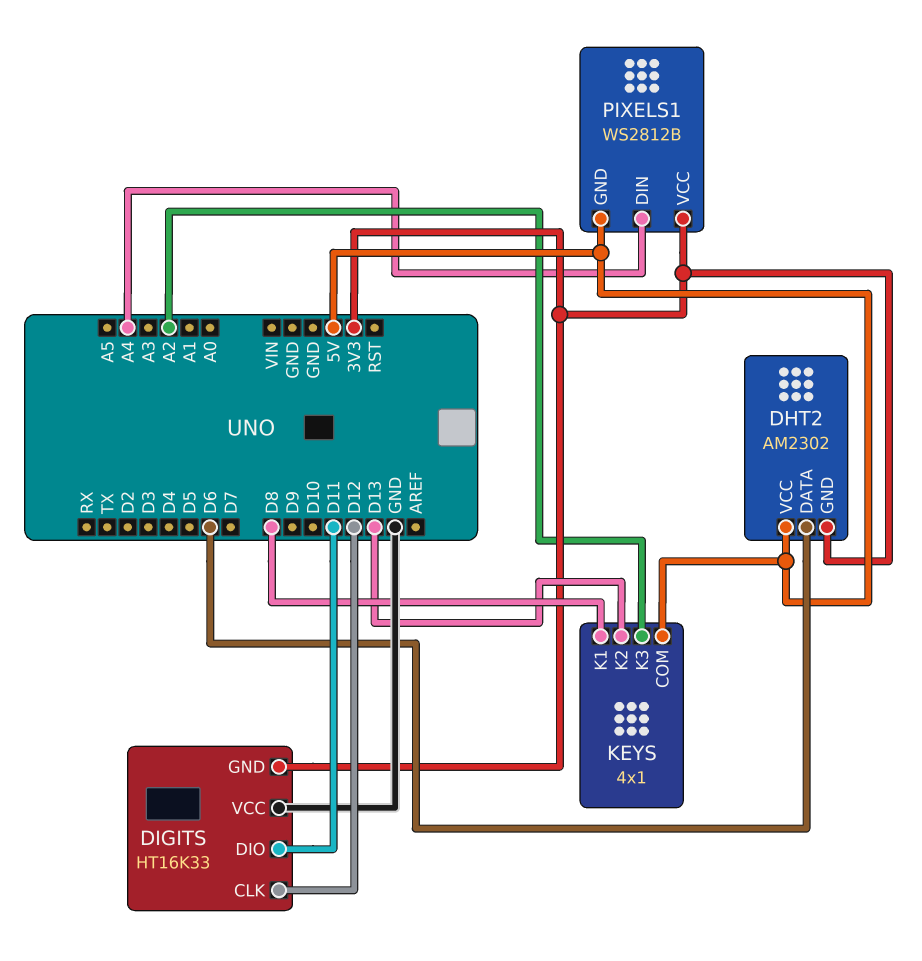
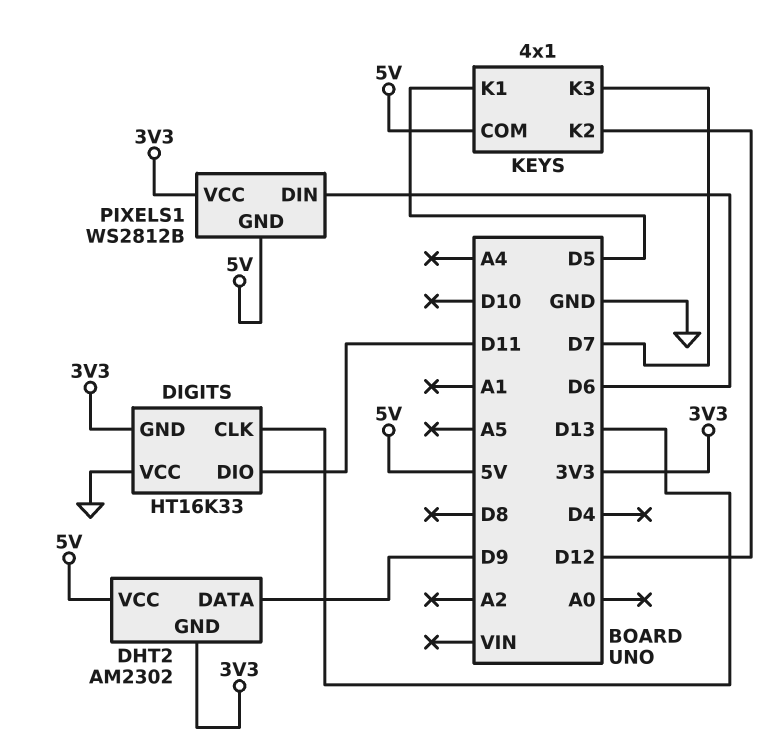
DHT2 pin DATA: D6 -> D9
DIGITS pin CLK: D12 -> D13
KEYS pin K1: D8 -> D5
KEYS pin K2: D13 -> D12
KEYS pin K3: A2 -> D7
PIXELS1 pin DIN: A4 -> D6

